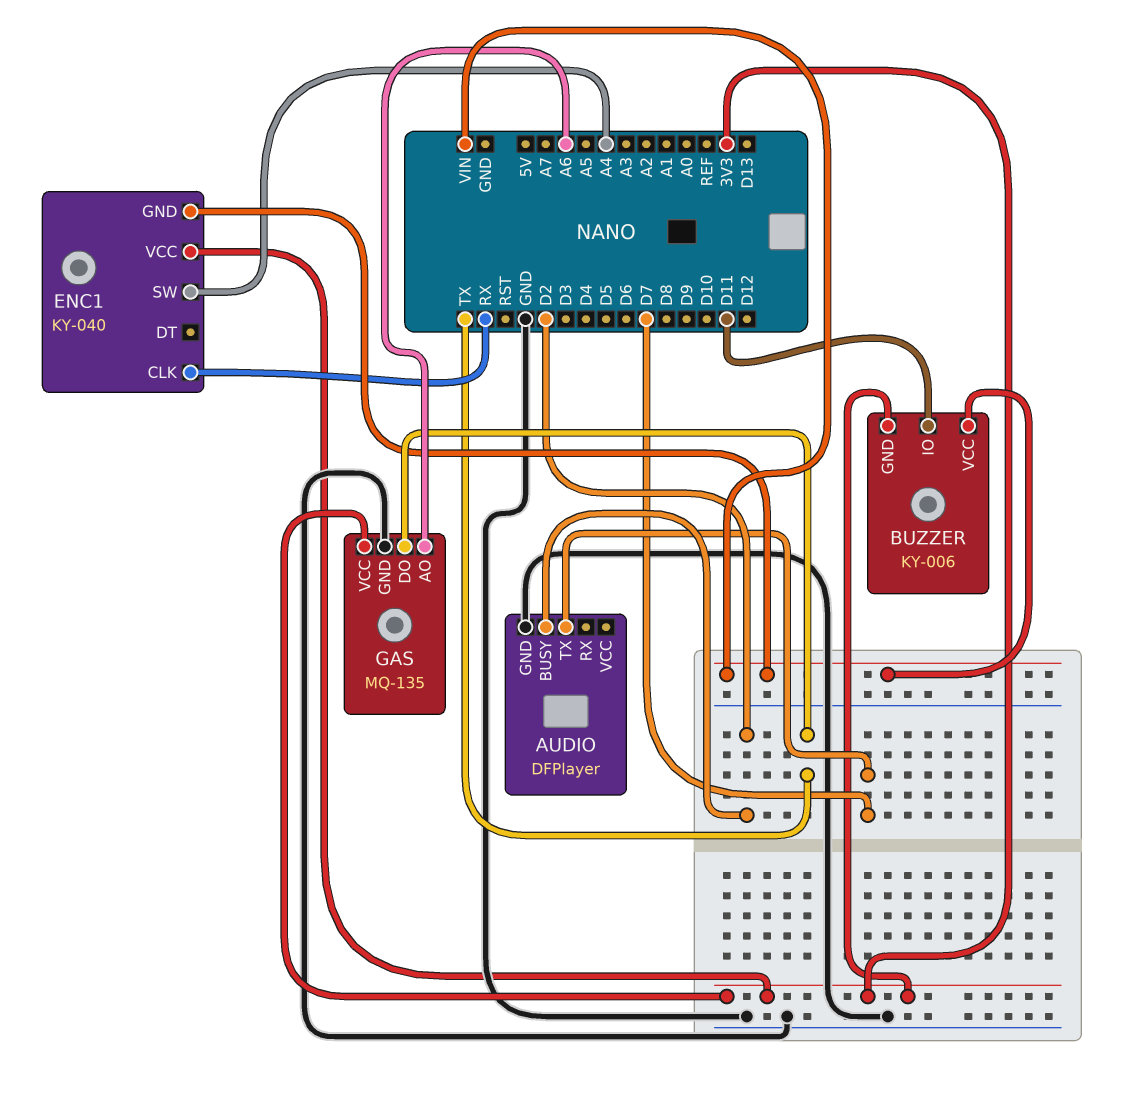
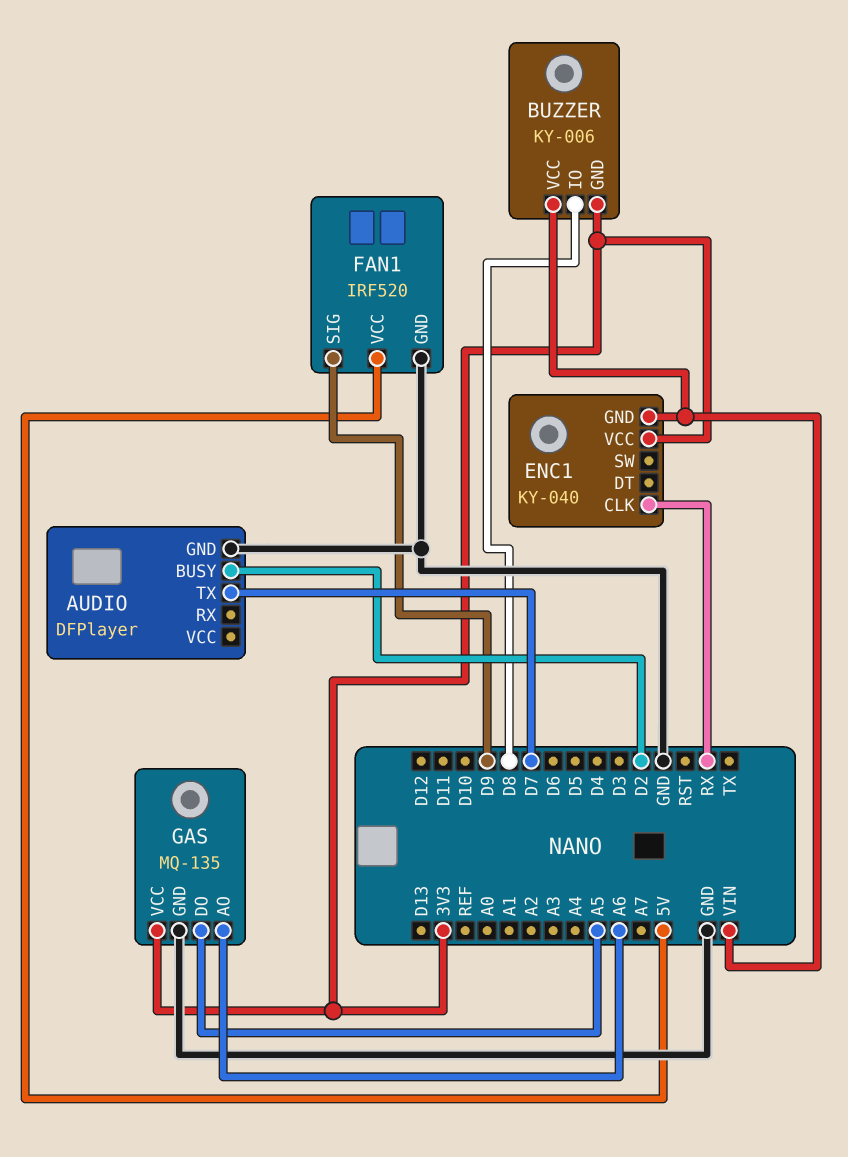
BUZZER pin IO: D11 -> D8
ENC1 pin SW: A4 -> none
FAN1: none -> IRF520
FAN1 pin GND: none -> GND
FAN1 pin SIG: none -> D9
FAN1 pin VCC: none -> 5V
GAS pin DO: TX -> A5

